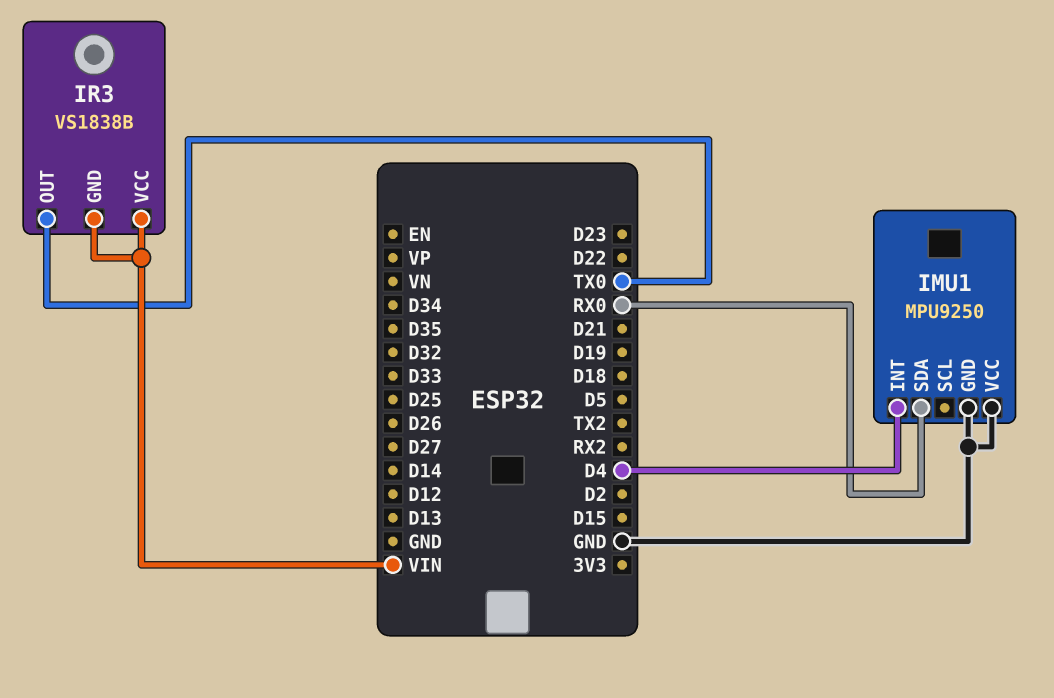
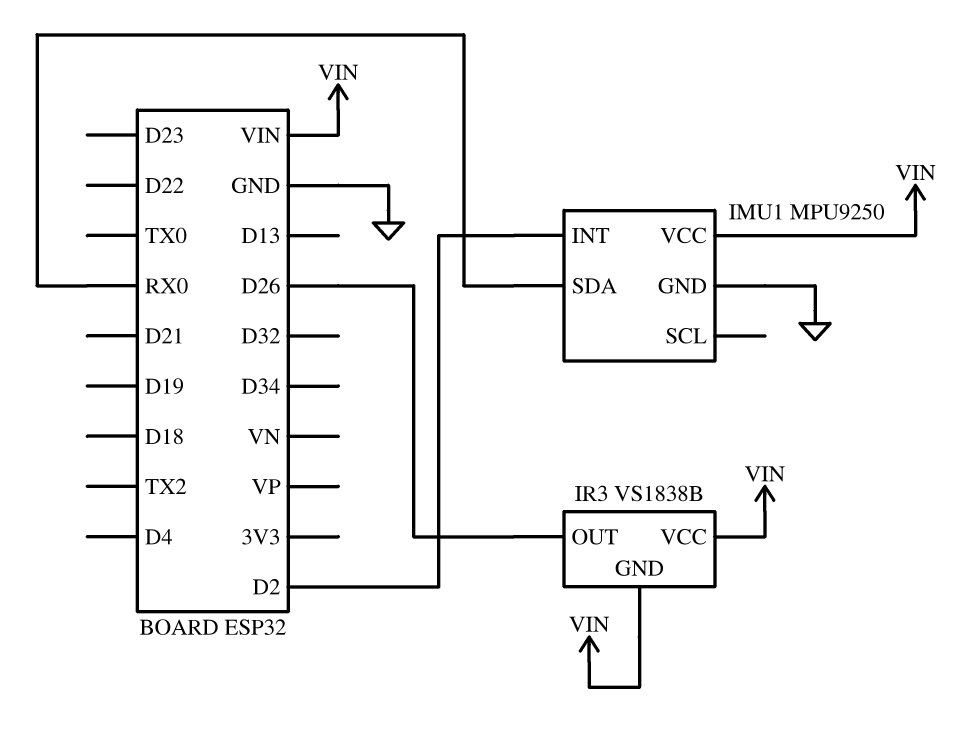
IMU1 pin INT: D4 -> D2
IMU1 pin VCC: GND -> VIN
IR3 pin OUT: TX0 -> D26

